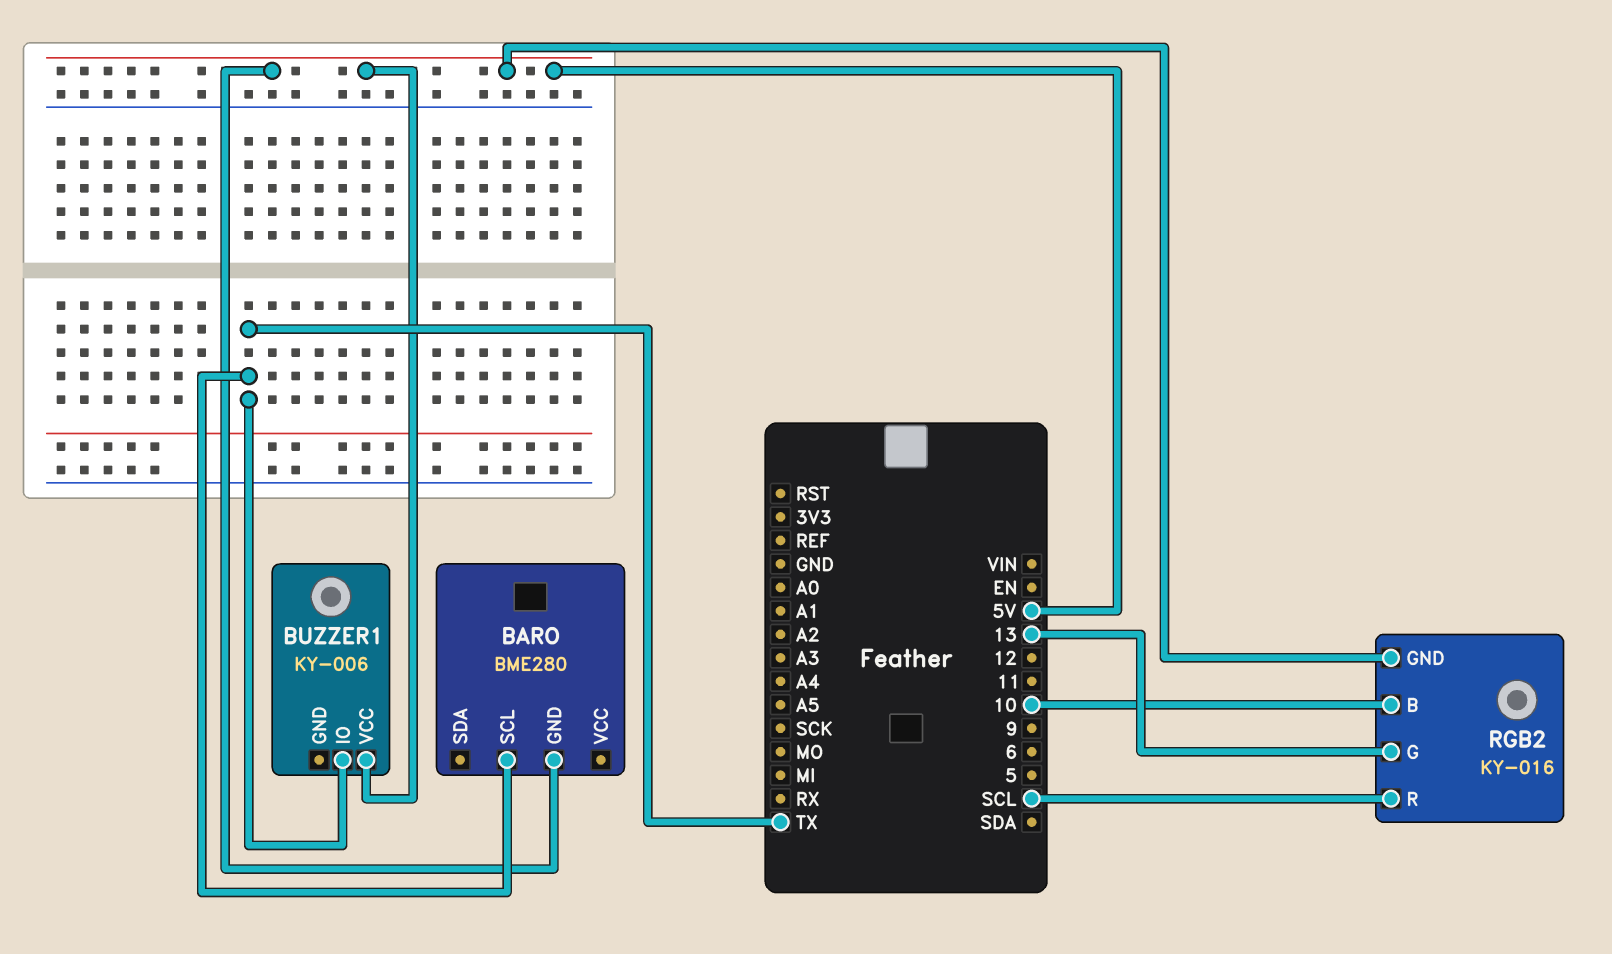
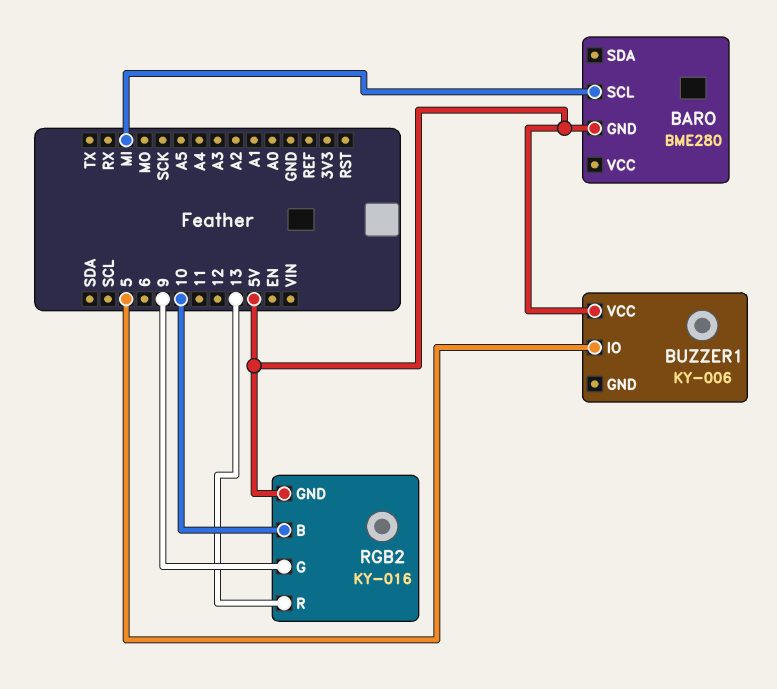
BARO pin SCL: TX -> MI
BUZZER1 pin IO: TX -> 5
RGB2 pin G: 13 -> 9
RGB2 pin R: SCL -> 13

